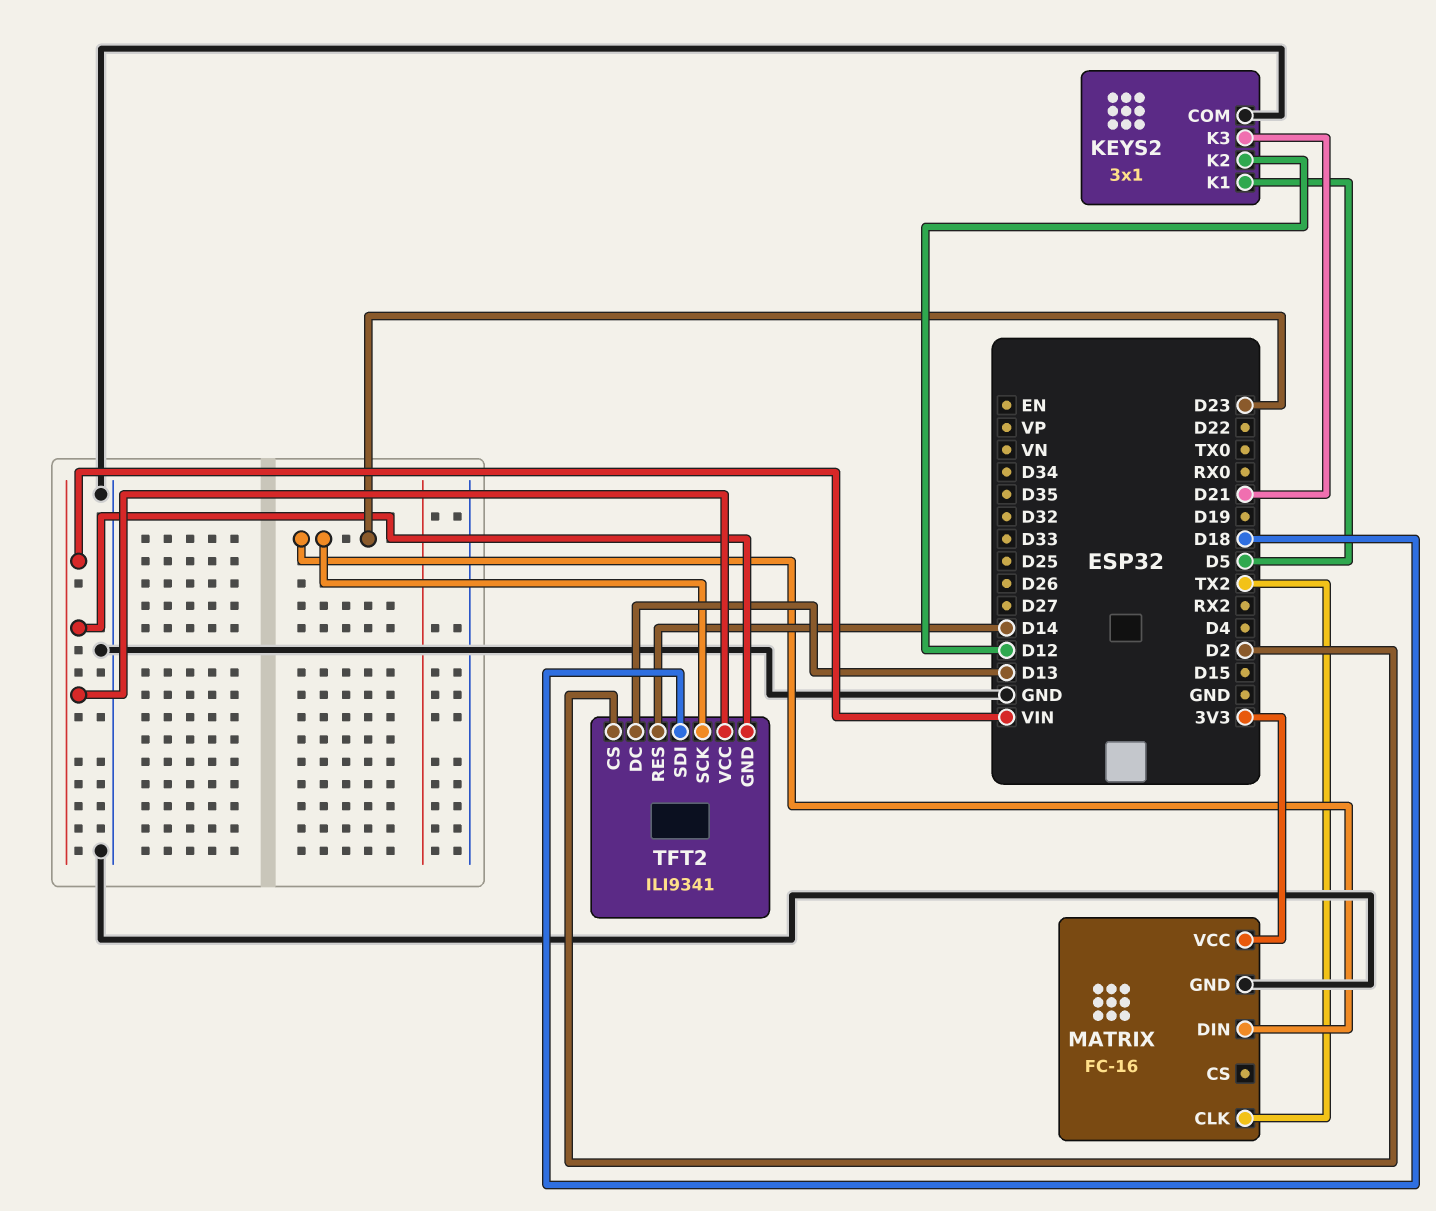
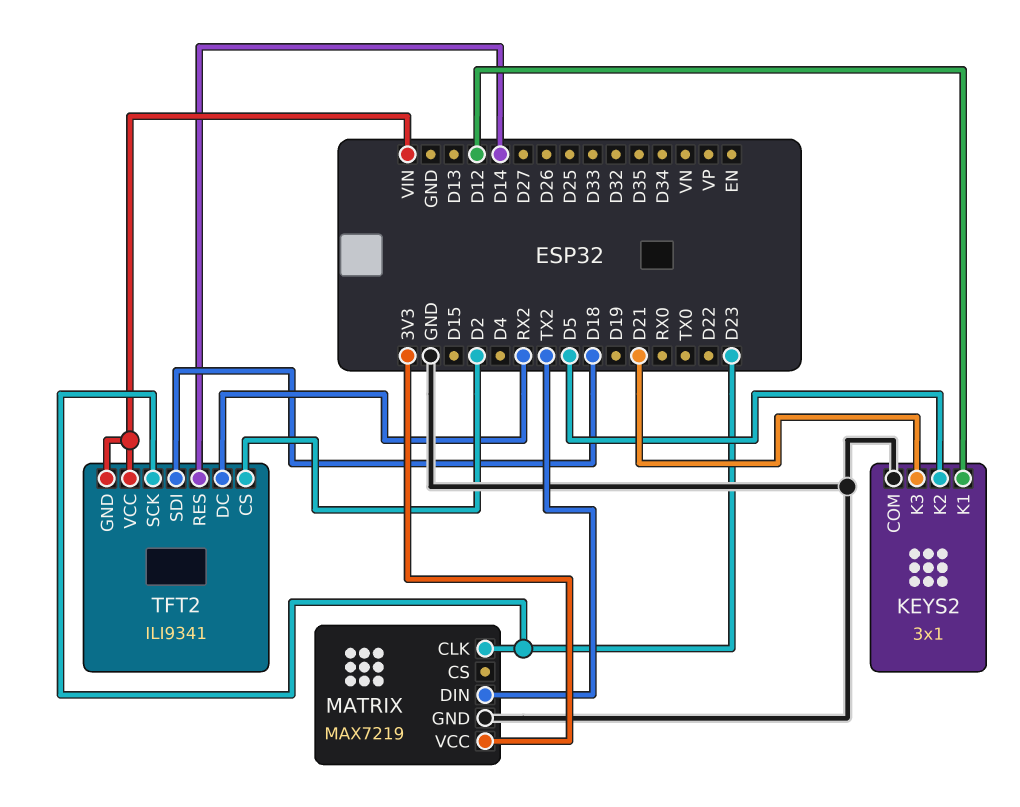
KEYS2 pin K1: D5 -> D12
KEYS2 pin K2: D12 -> D5
MATRIX: FC-16 -> MAX7219
MATRIX pin CLK: TX2 -> D23
MATRIX pin DIN: D23 -> TX2
TFT2 pin DC: D13 -> RX2

